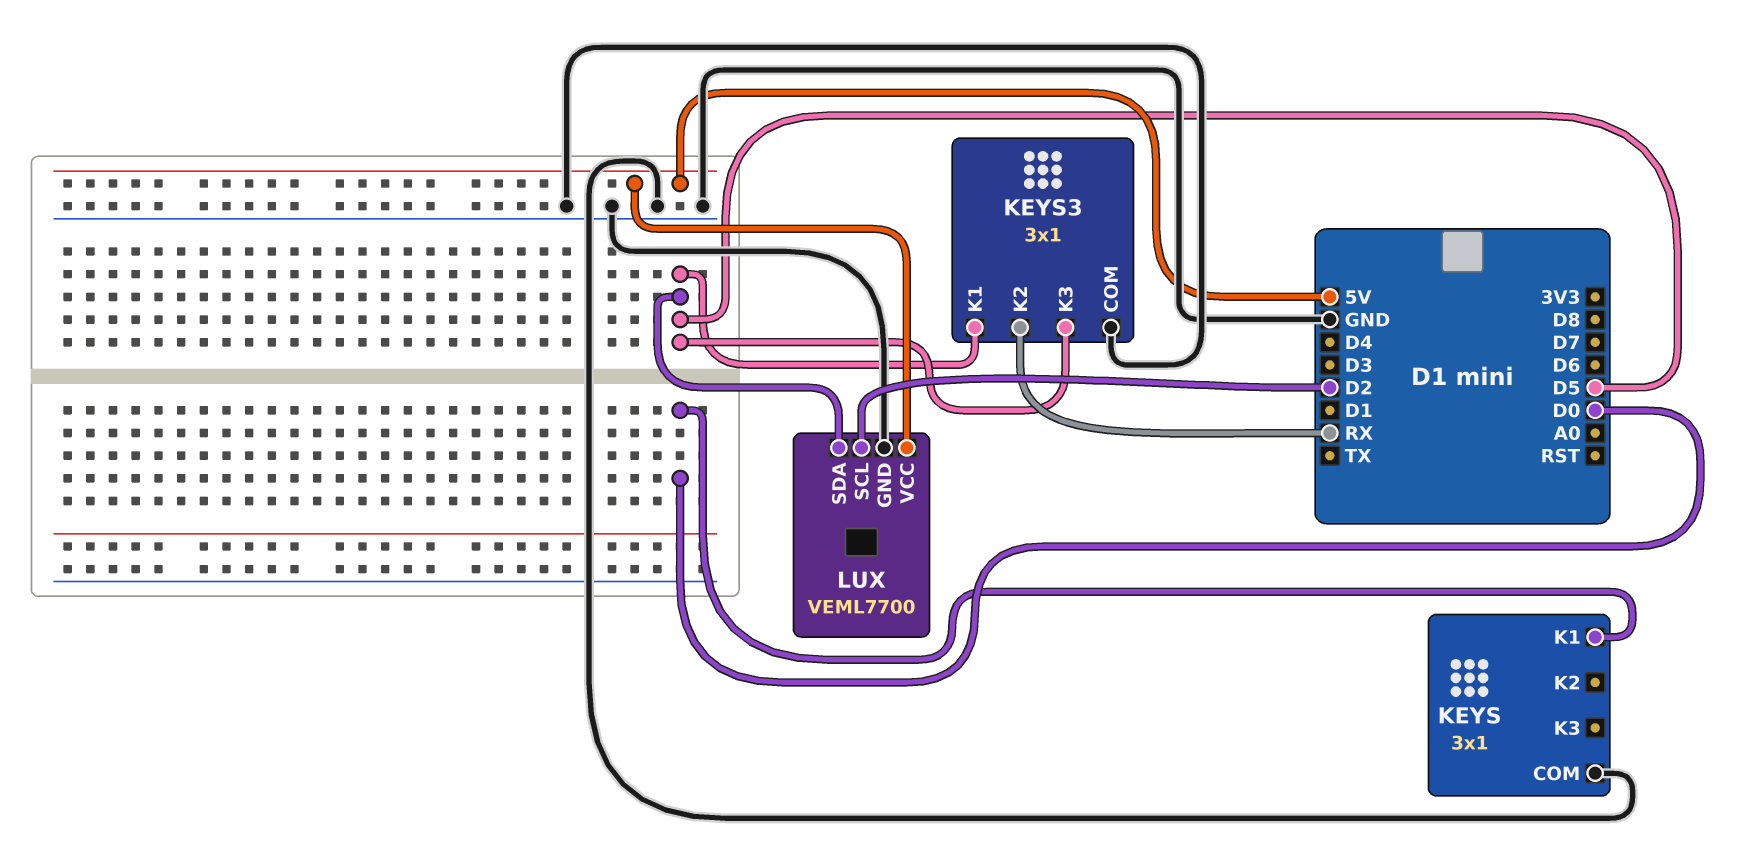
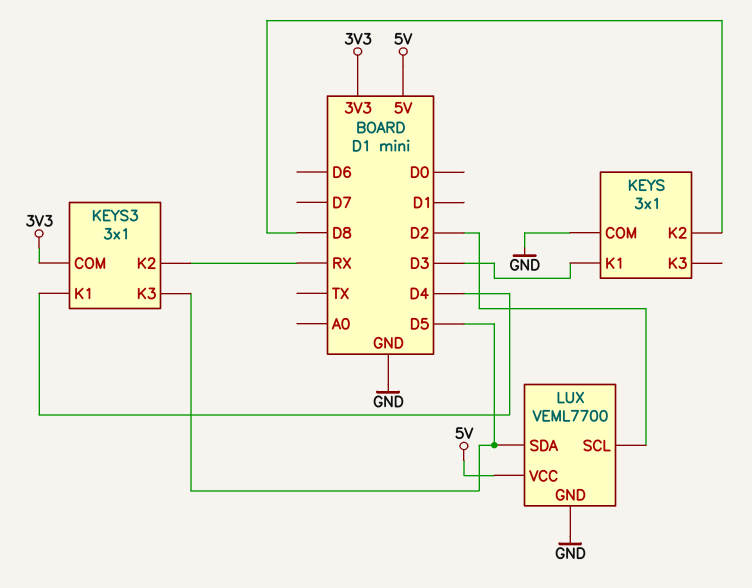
KEYS pin K1: D0 -> D3
KEYS pin K2: none -> D8
KEYS3 pin COM: GND -> 3V3
KEYS3 pin K1: D5 -> D4

